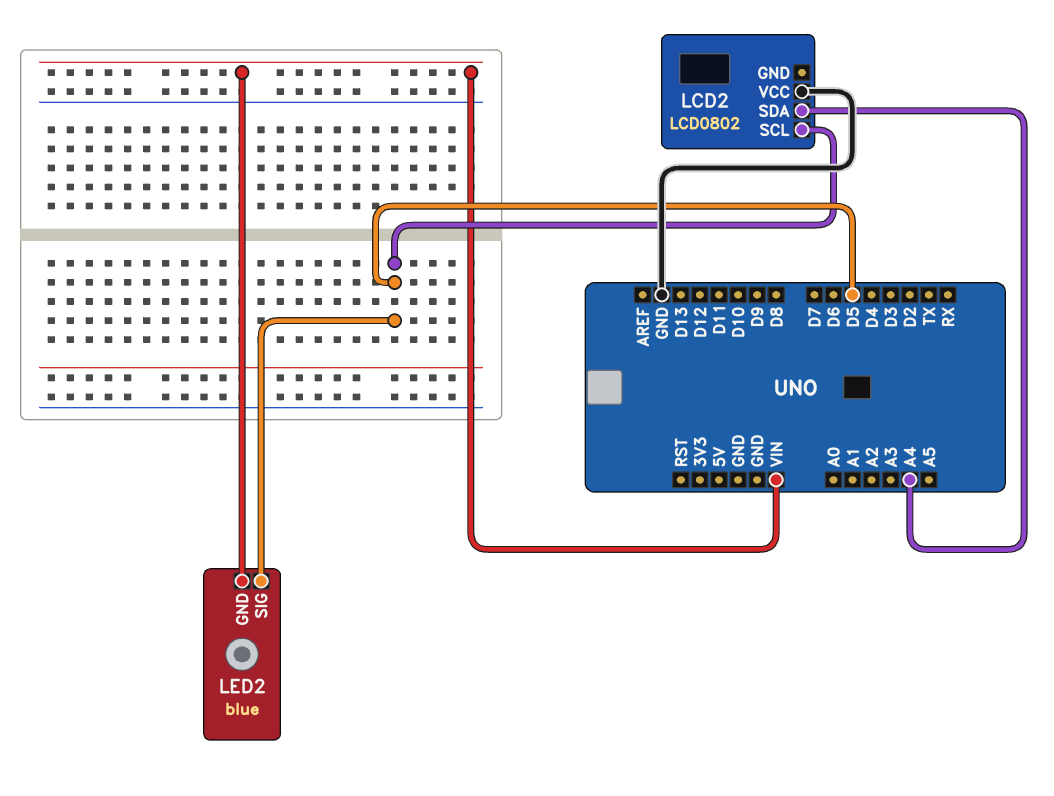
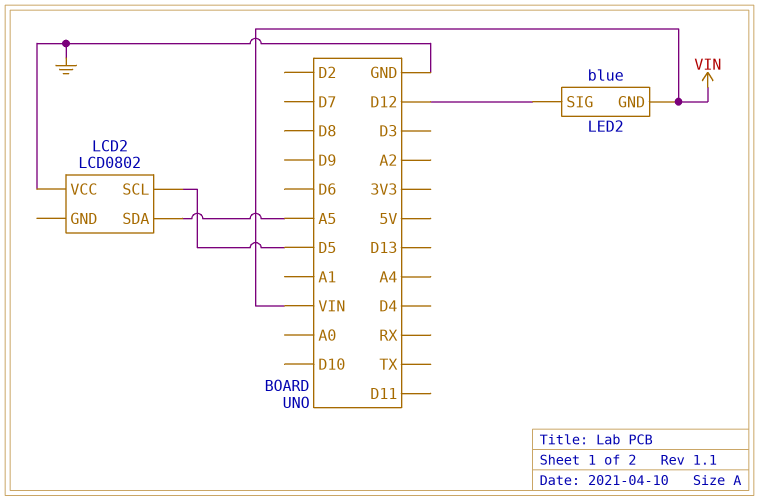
LCD2 pin SDA: A4 -> A5
LED2 pin SIG: D5 -> D12

